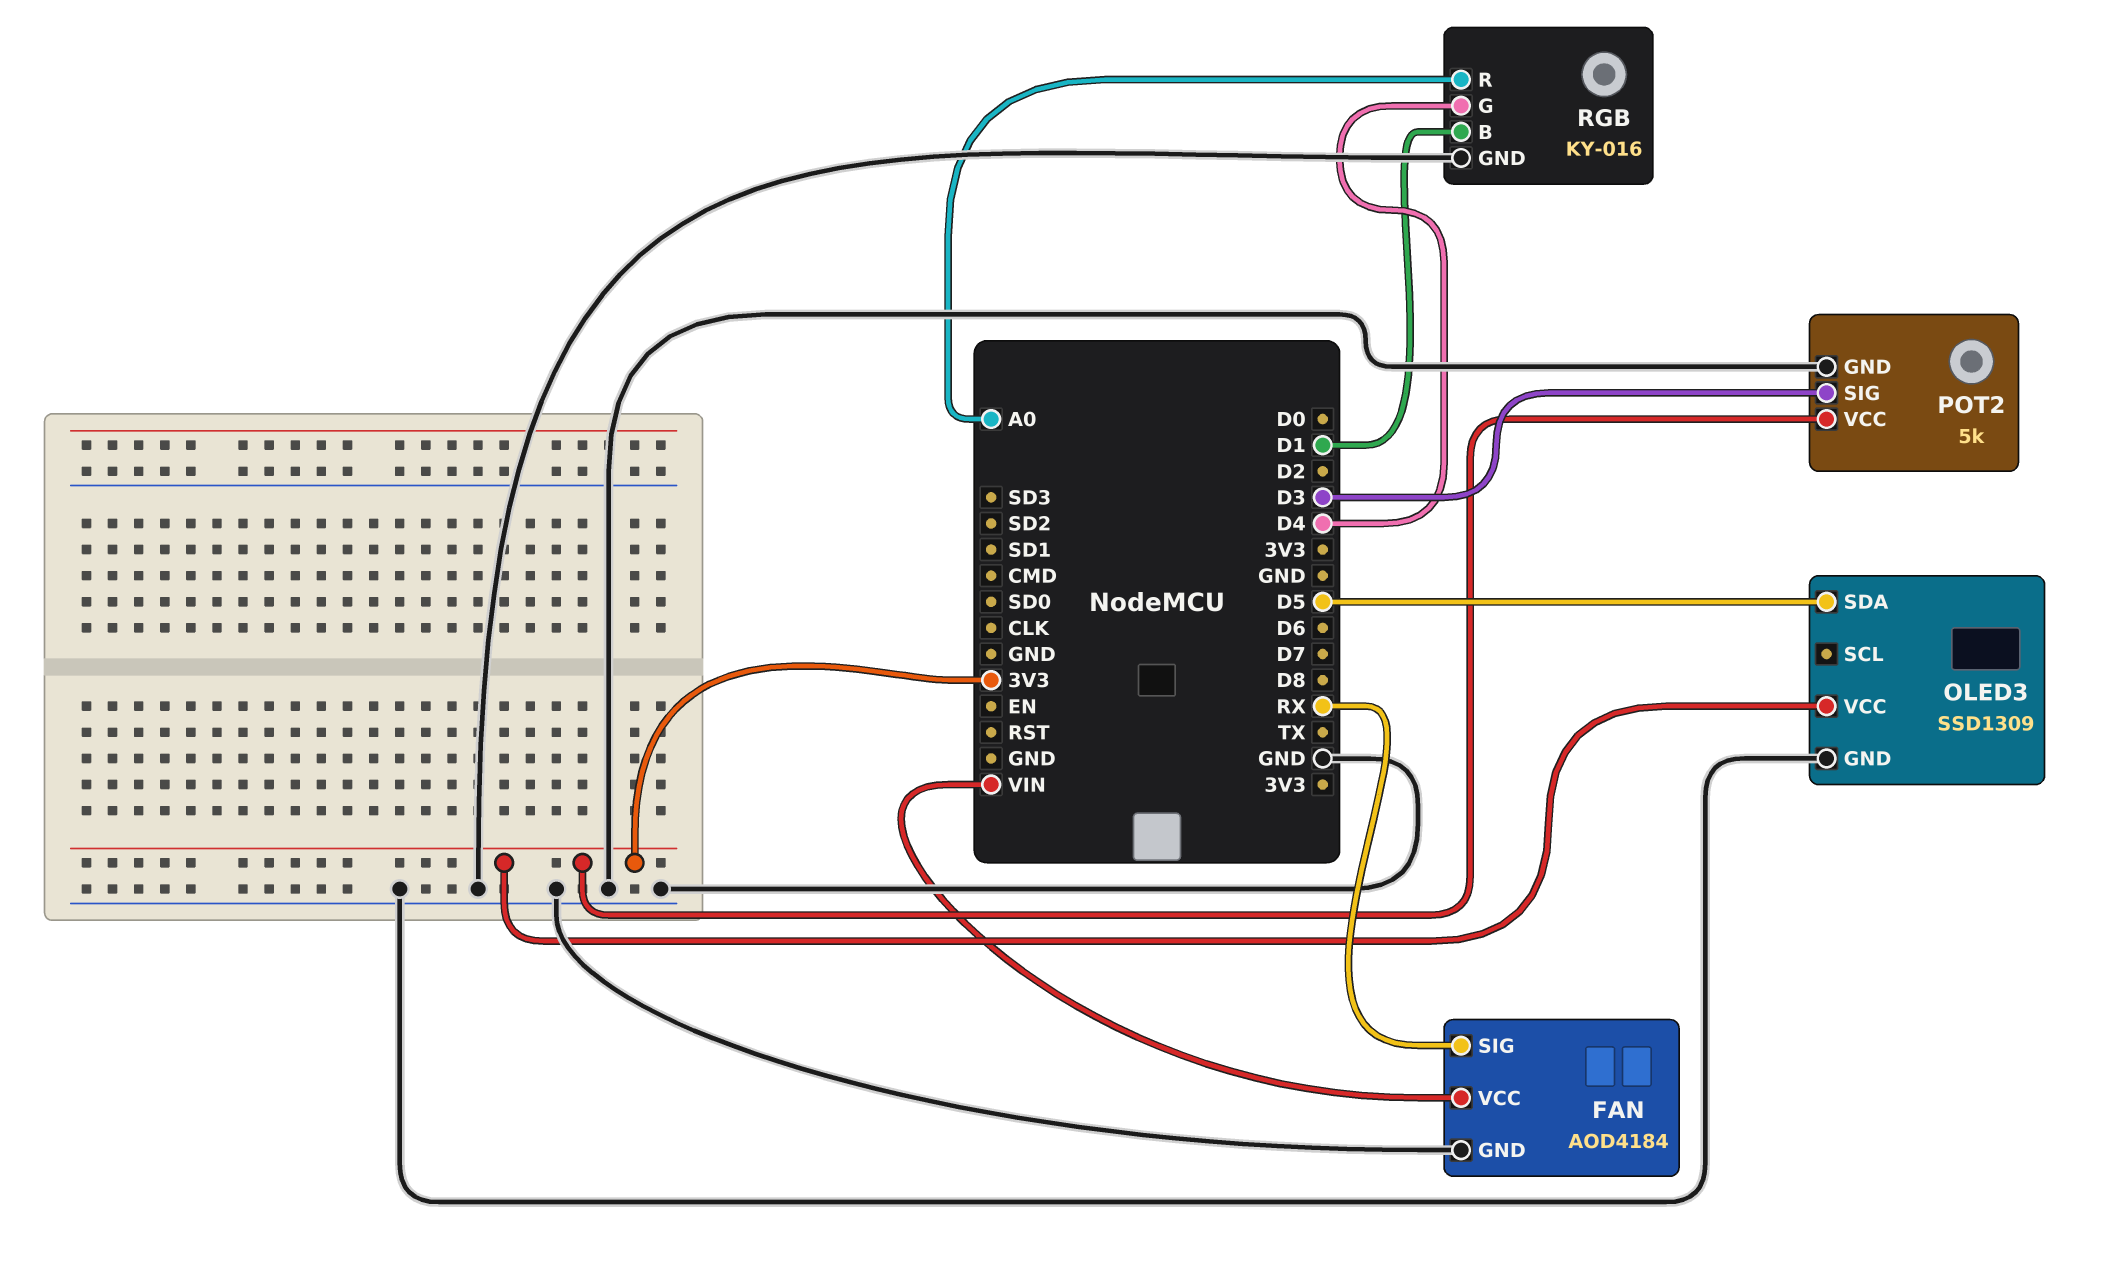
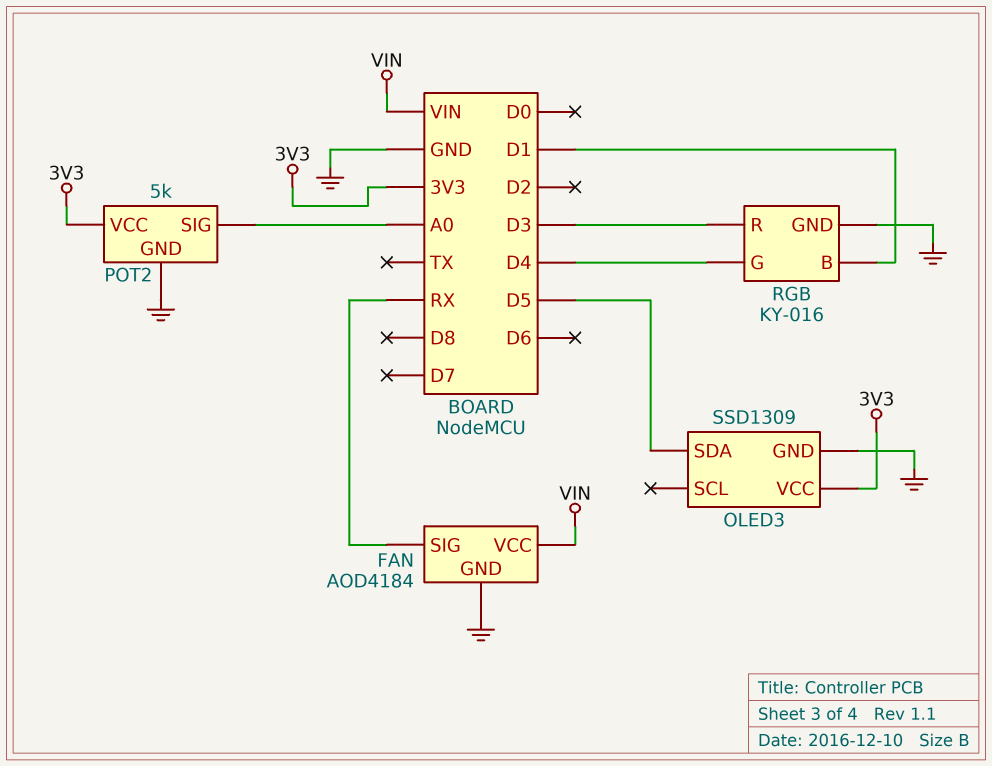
POT2 pin SIG: D3 -> A0
RGB pin R: A0 -> D3

